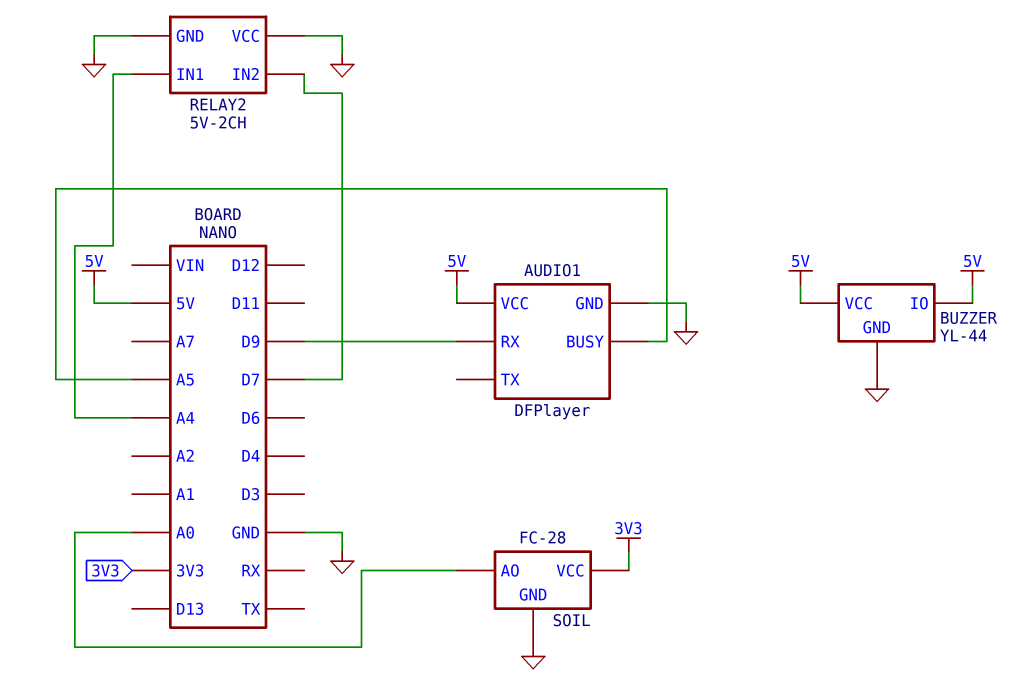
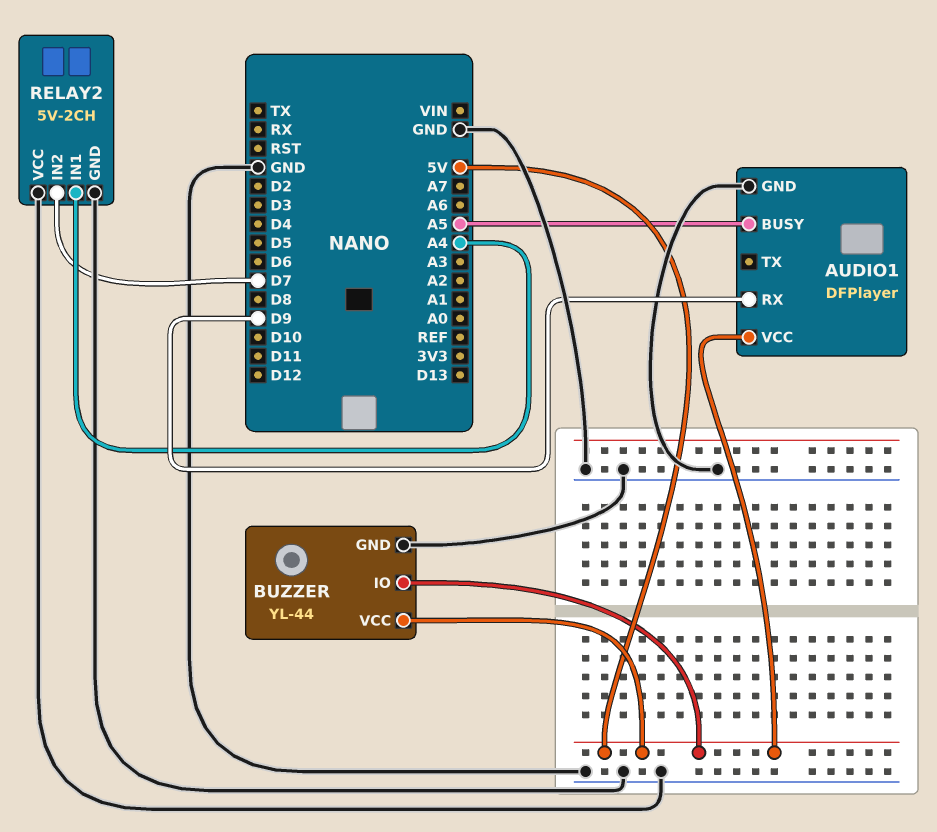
SOIL: FC-28 -> none
SOIL pin AO: A0 -> none
SOIL pin GND: GND -> none
SOIL pin VCC: 3V3 -> none

